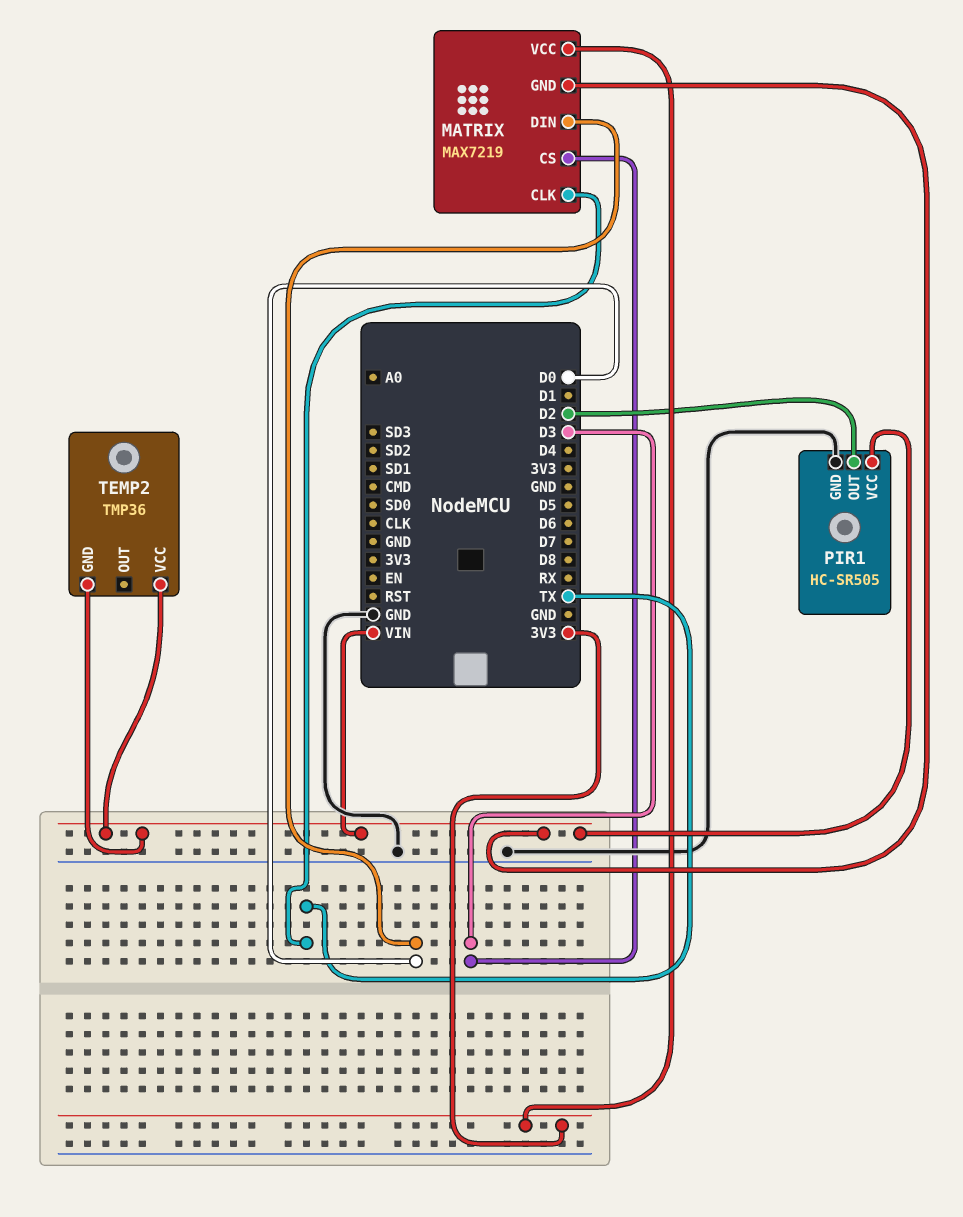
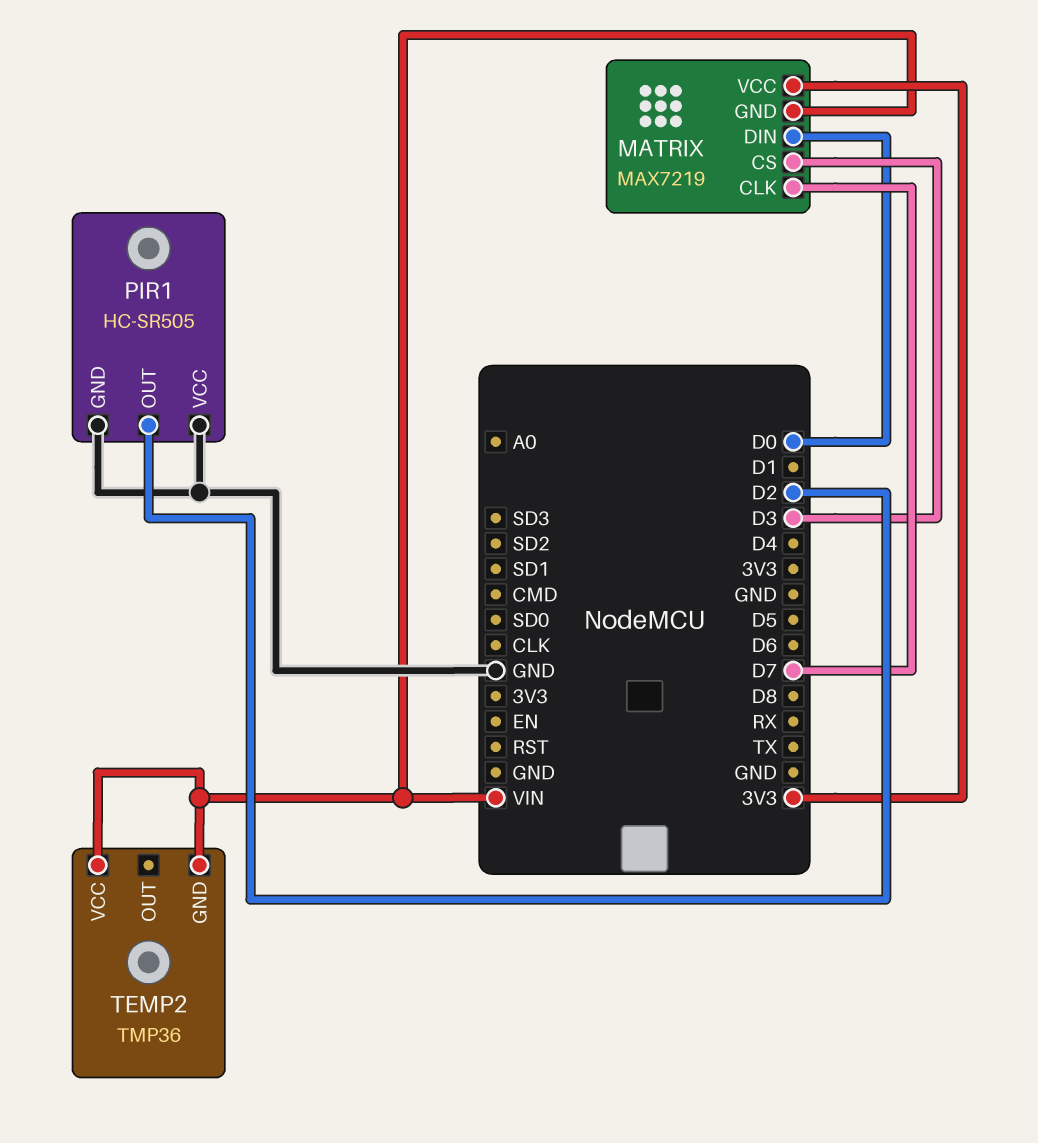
MATRIX pin CLK: TX -> D7
PIR1 pin VCC: VIN -> GND

